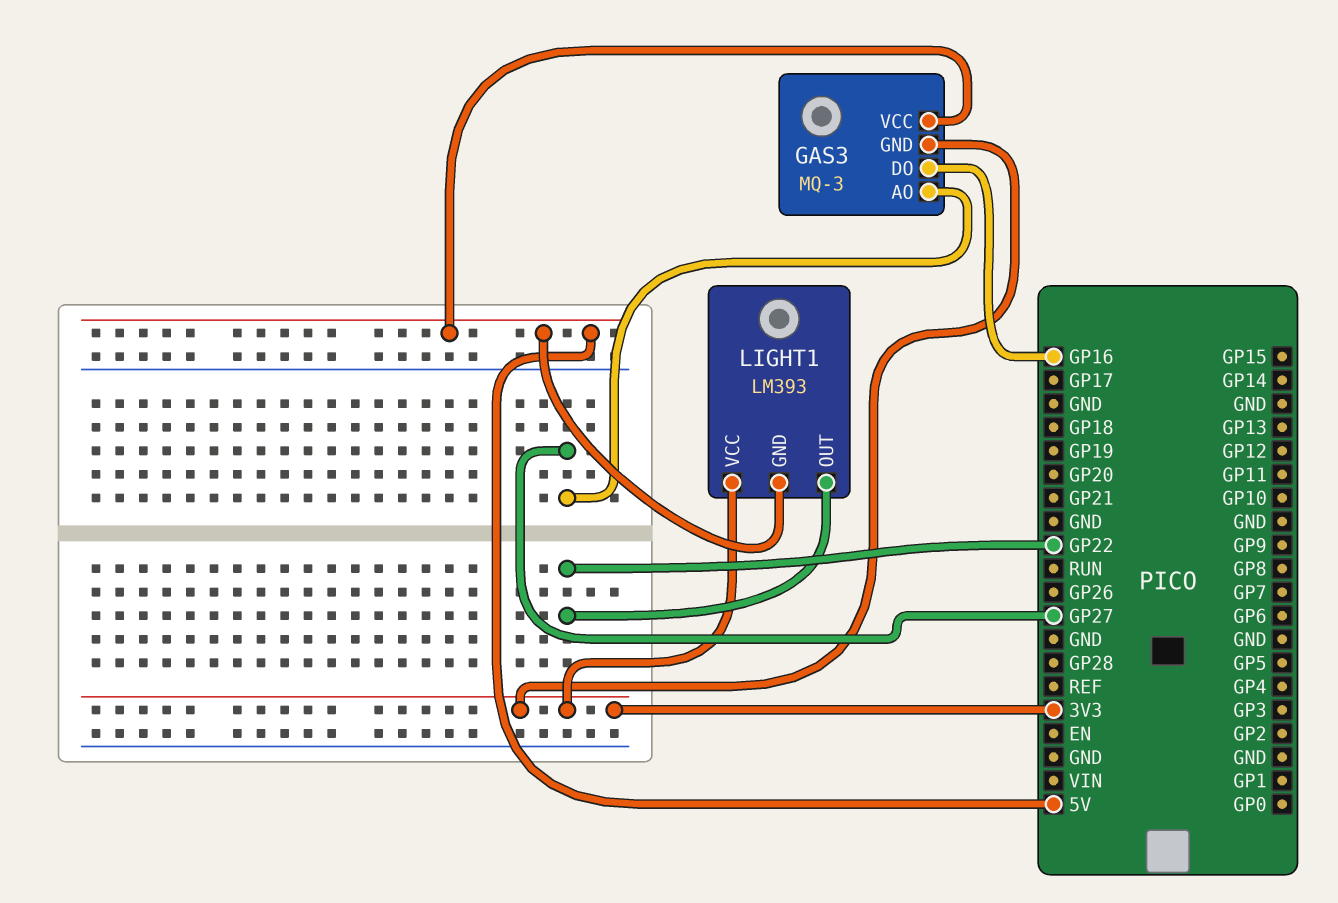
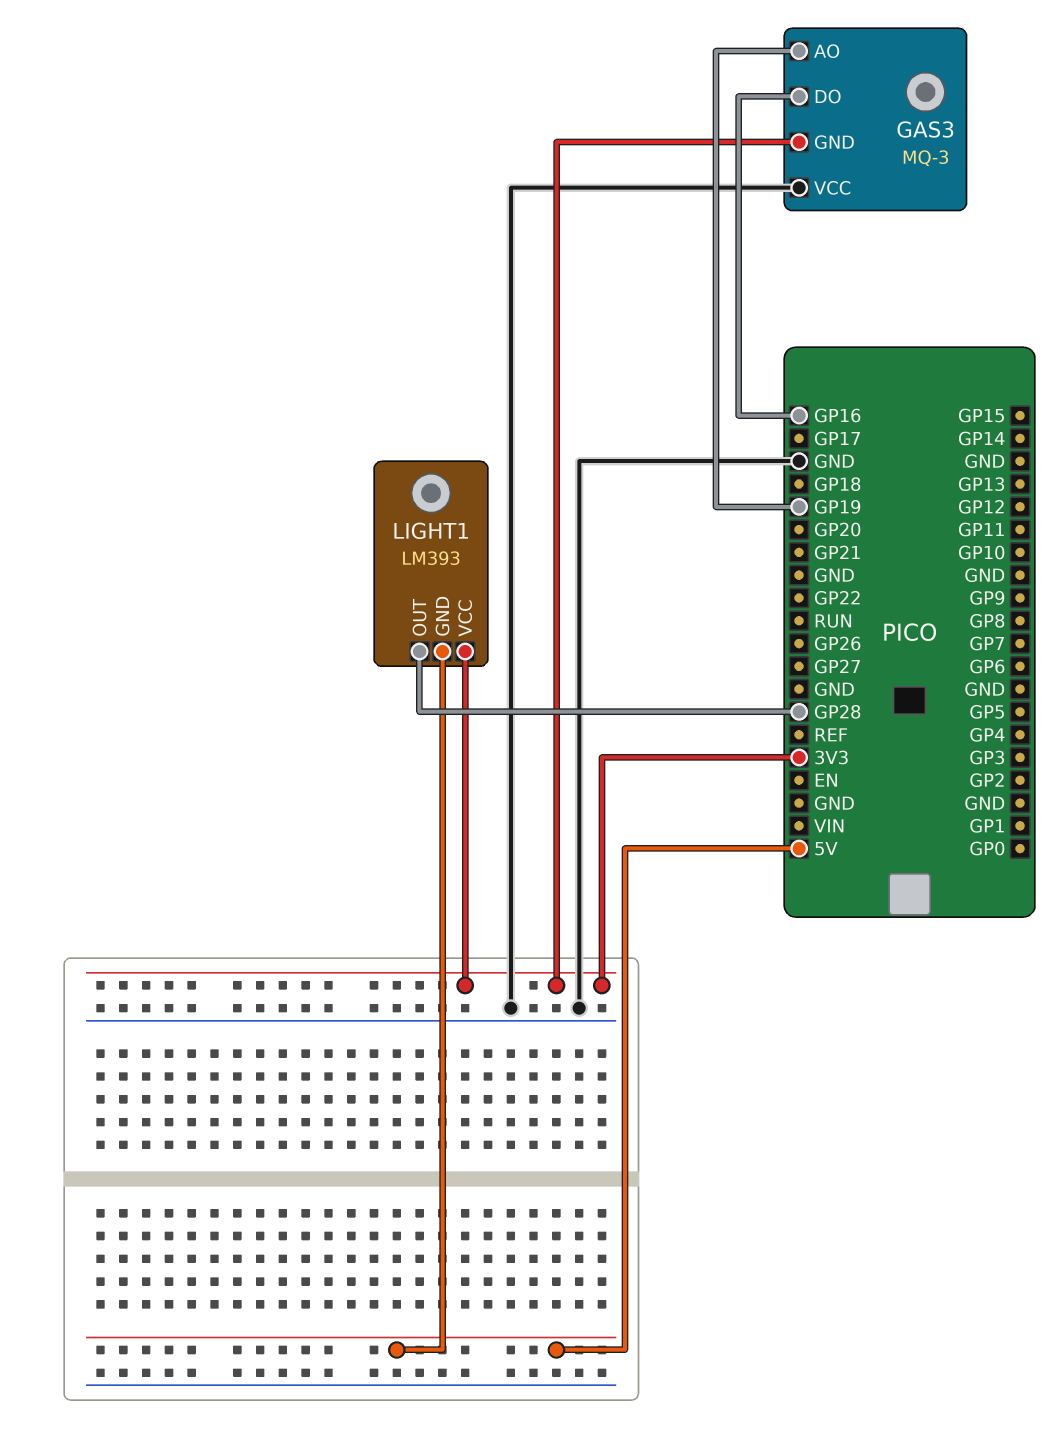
GAS3 pin AO: GP27 -> GP19
GAS3 pin VCC: 5V -> GND
LIGHT1 pin OUT: GP22 -> GP28

